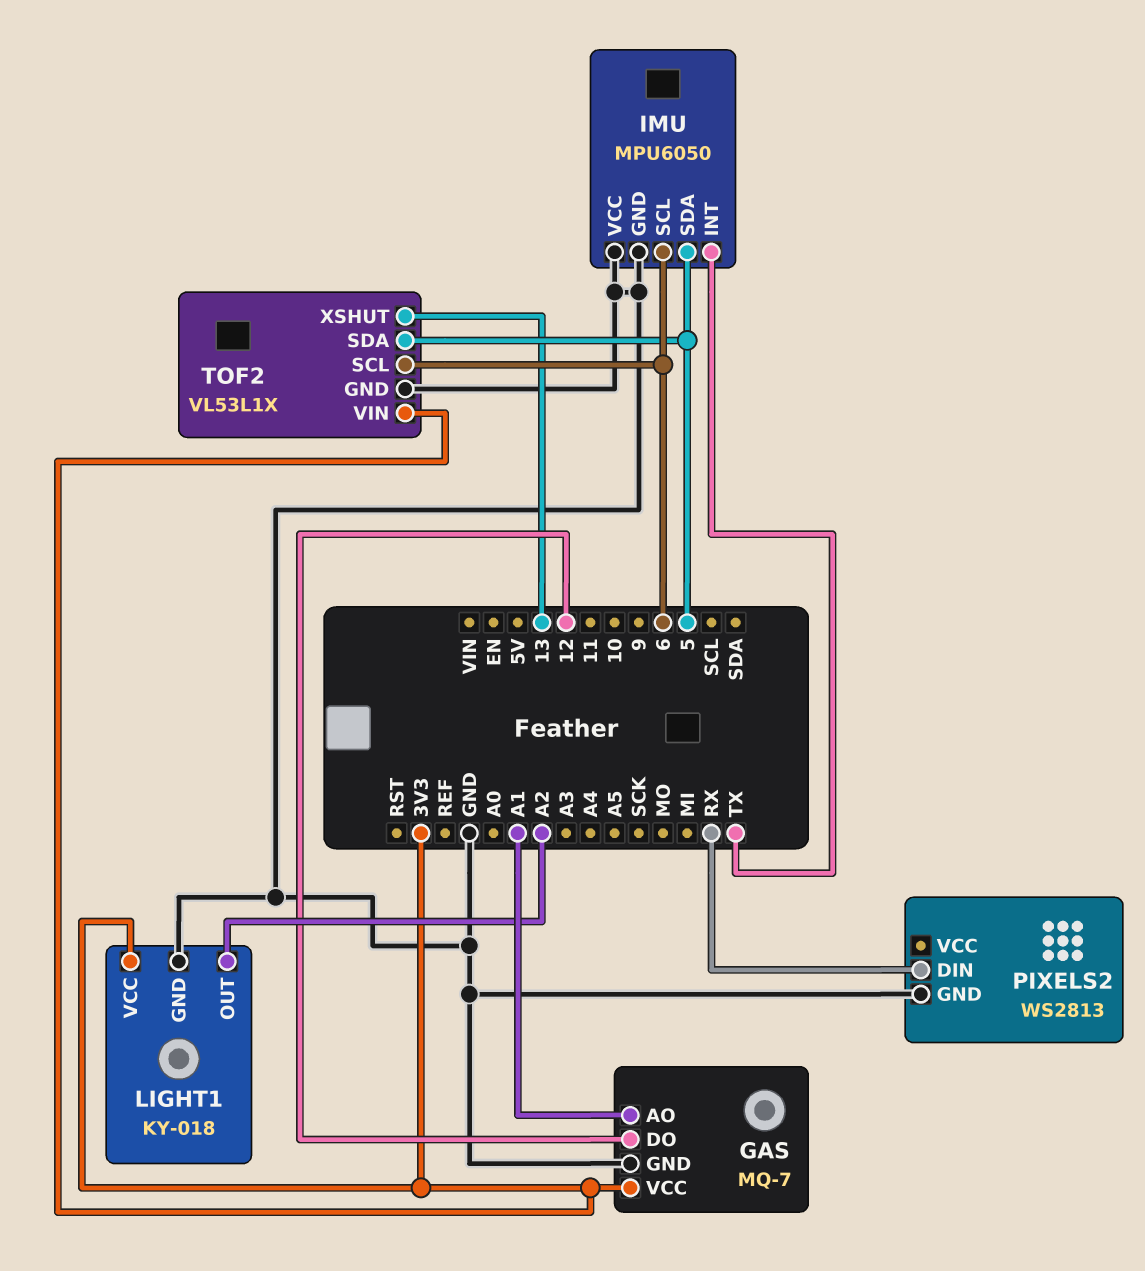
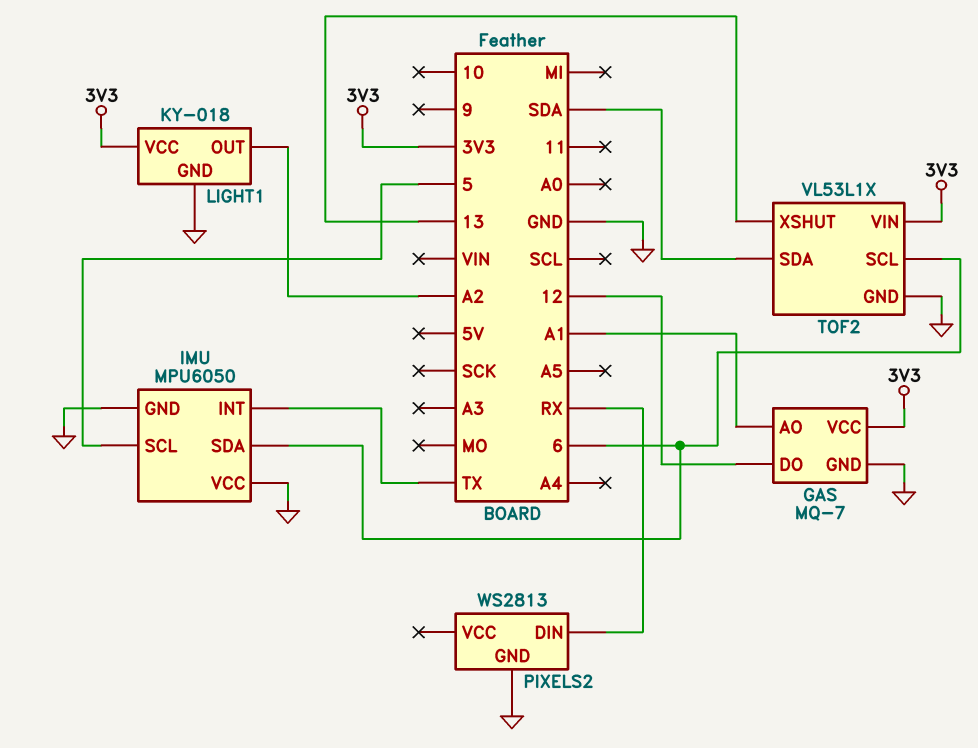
IMU pin SCL: 6 -> 5
IMU pin SDA: 5 -> 6
TOF2 pin SDA: 5 -> SDA

